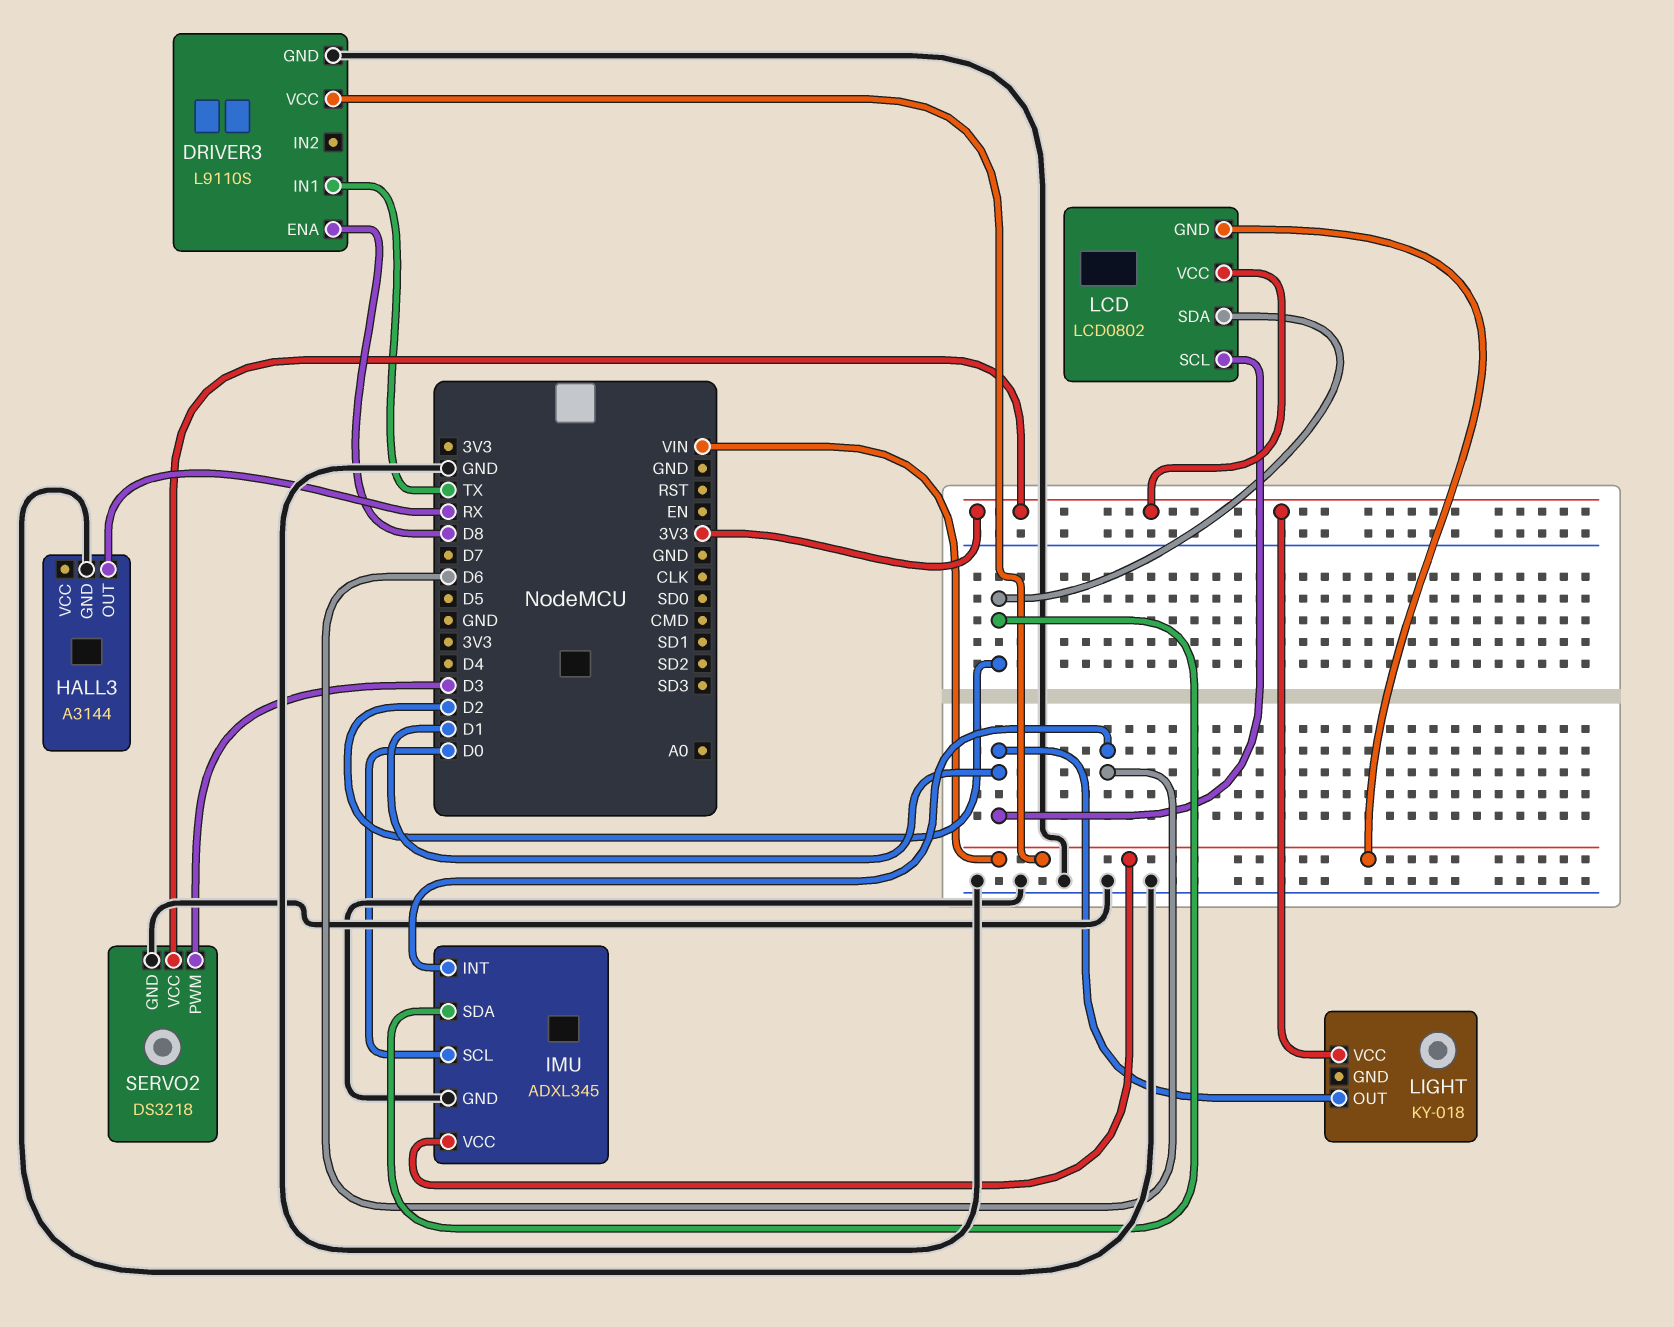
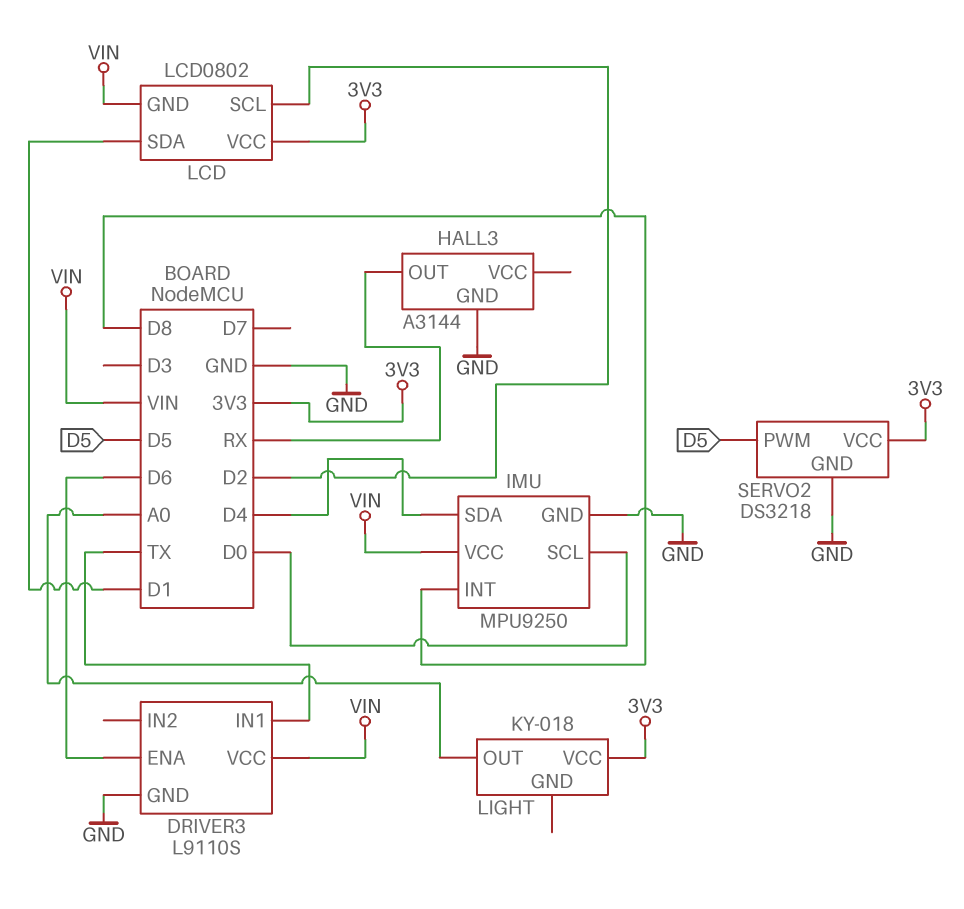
DRIVER3 pin ENA: D8 -> D6
IMU: ADXL345 -> MPU9250
IMU pin INT: D6 -> D8
IMU pin SDA: D2 -> D4
LCD pin SCL: D1 -> D2
LCD pin SDA: D2 -> D1
LIGHT pin OUT: D1 -> A0
SERVO2 pin PWM: D3 -> D5

